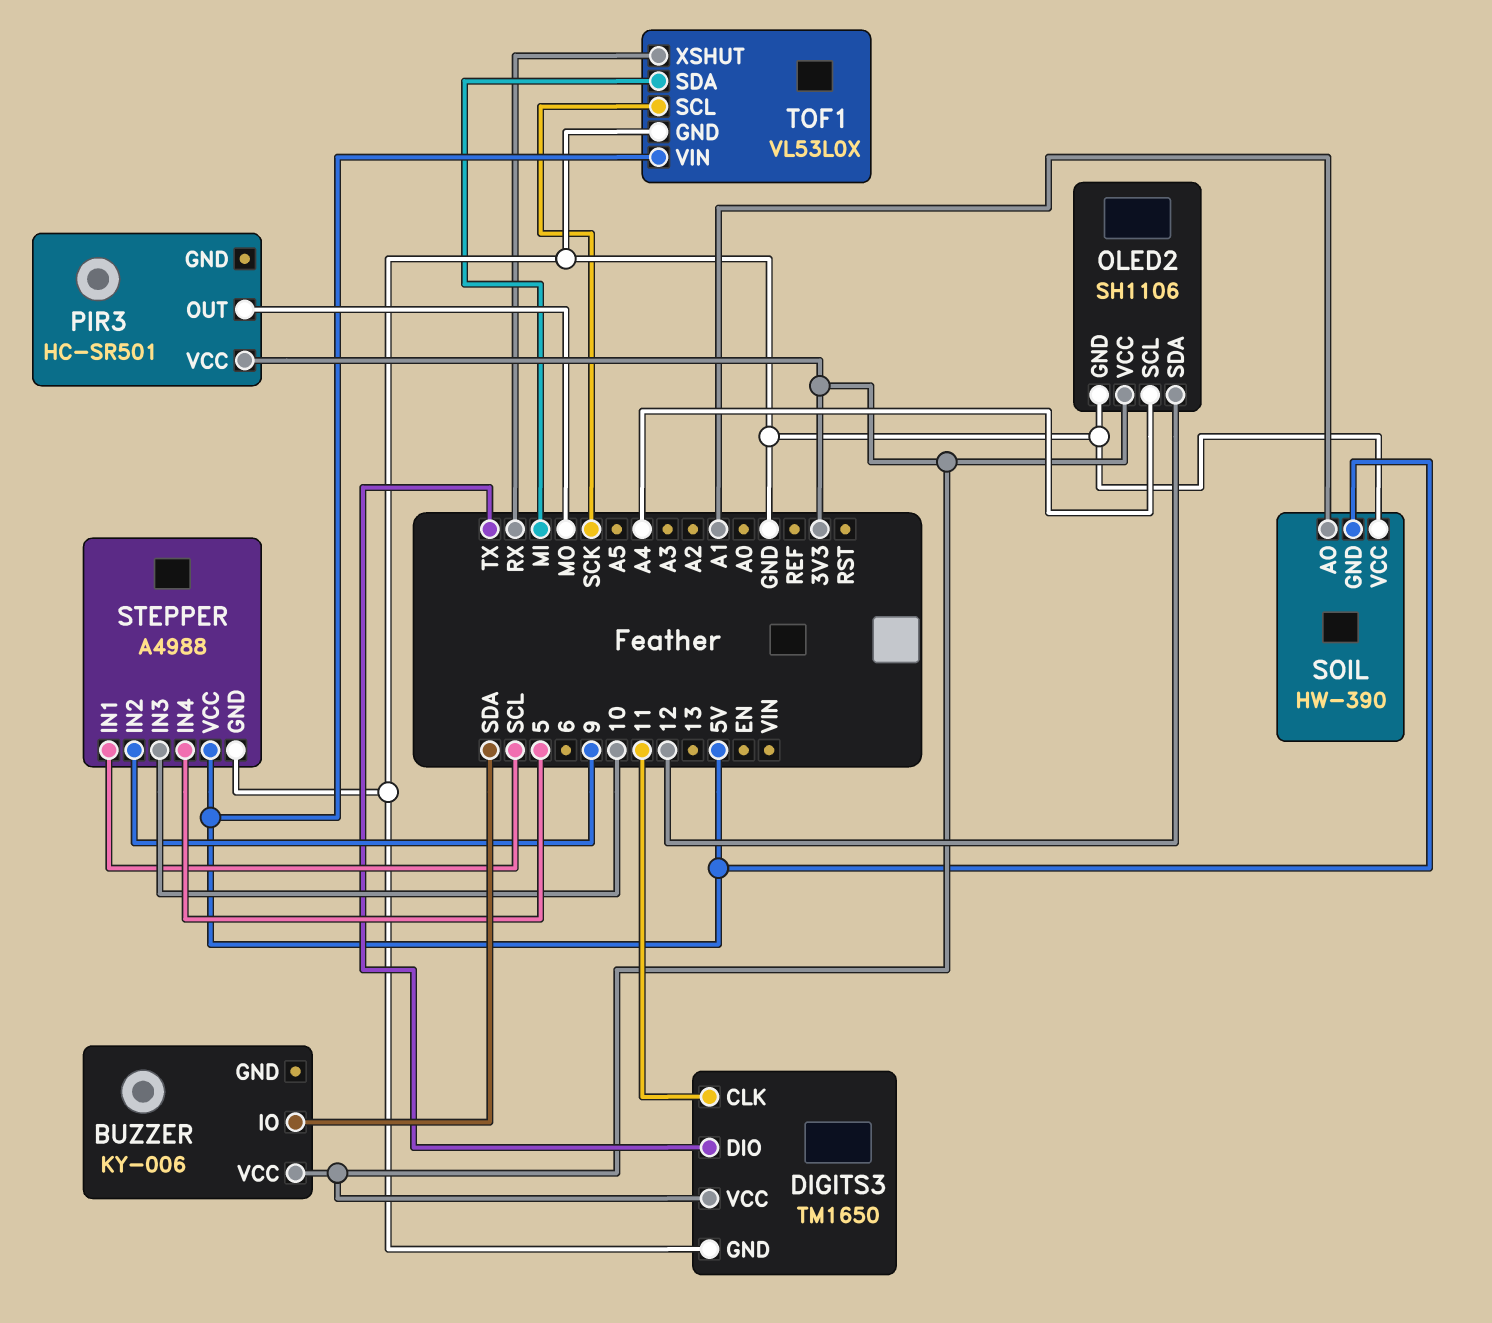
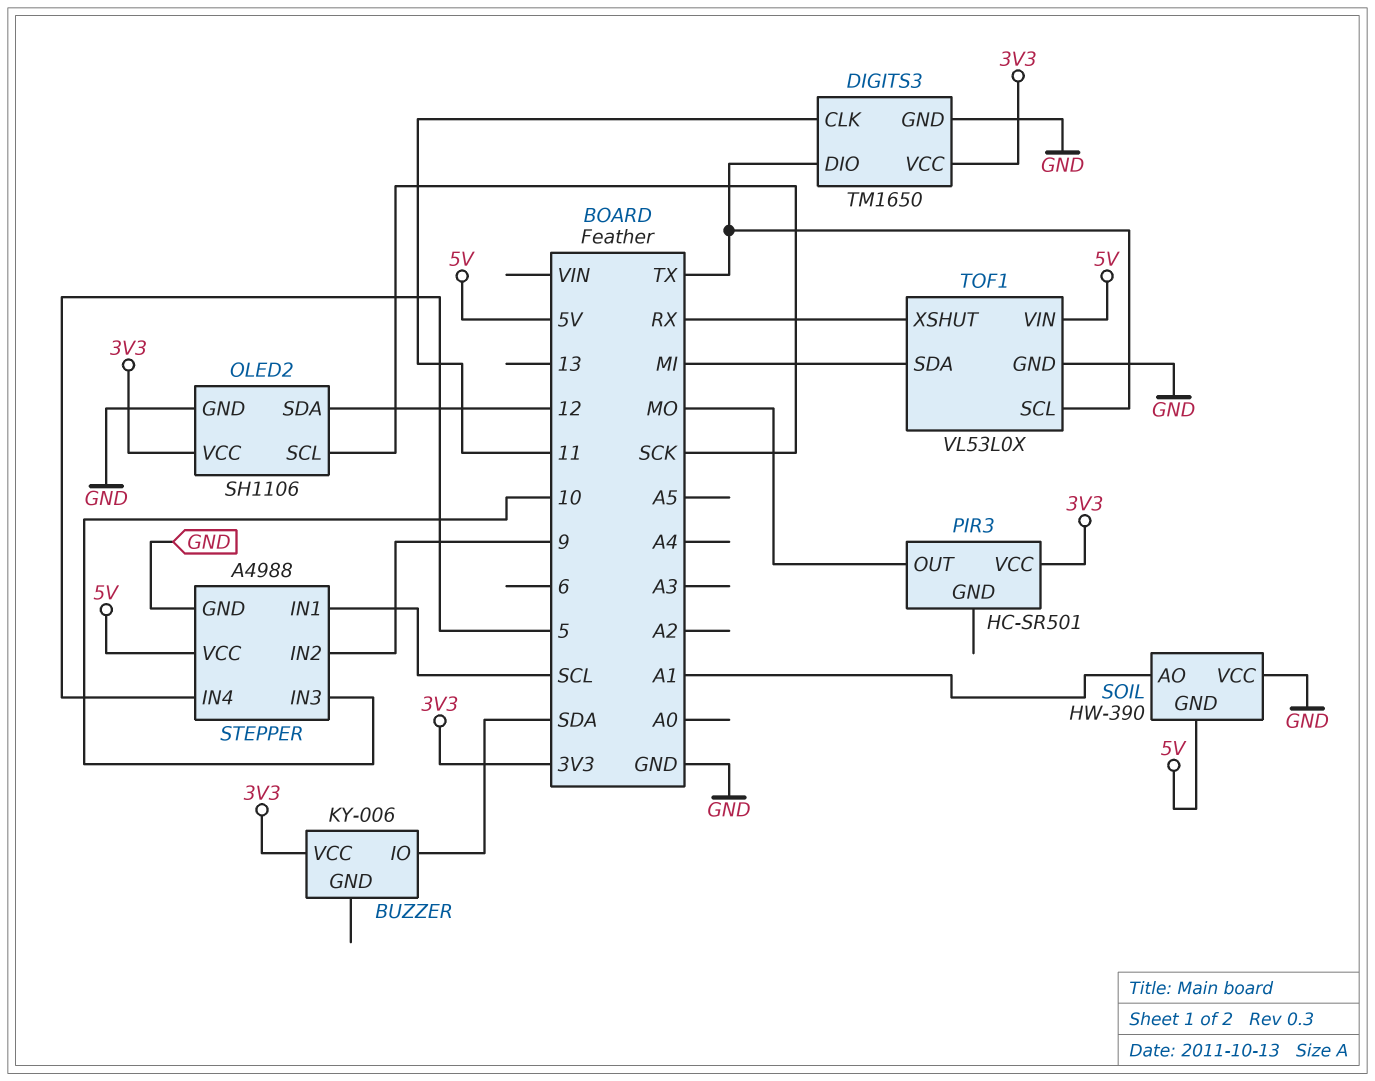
OLED2 pin SCL: A4 -> SCK
TOF1 pin SCL: SCK -> TX

